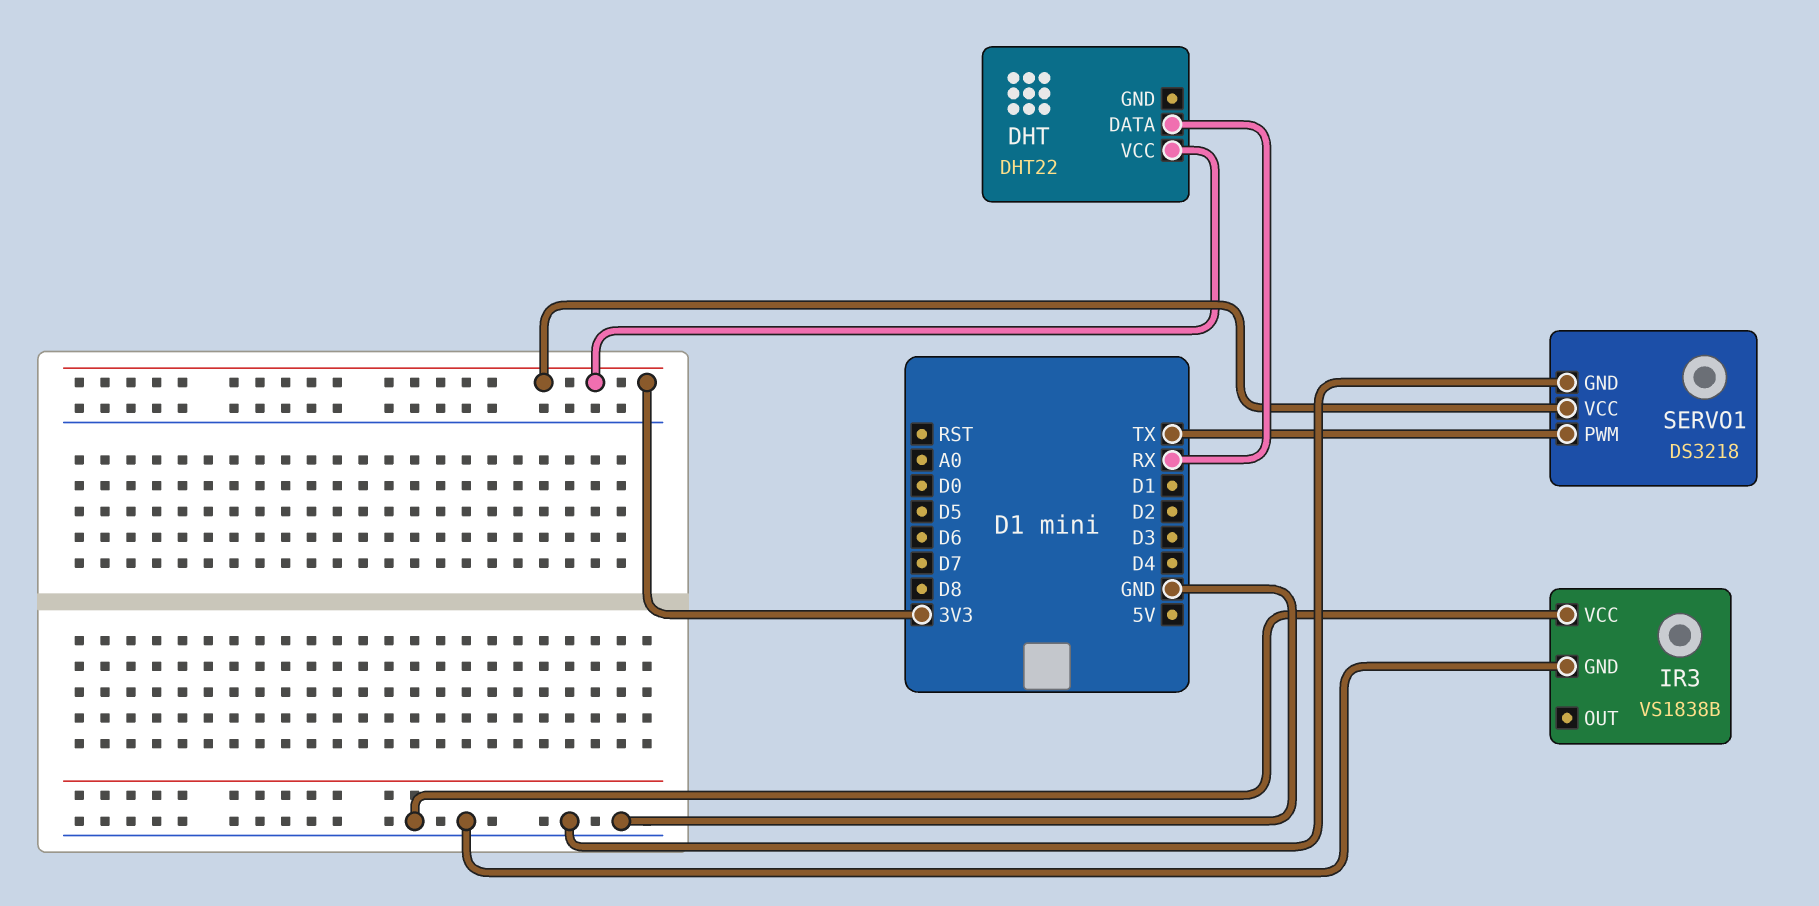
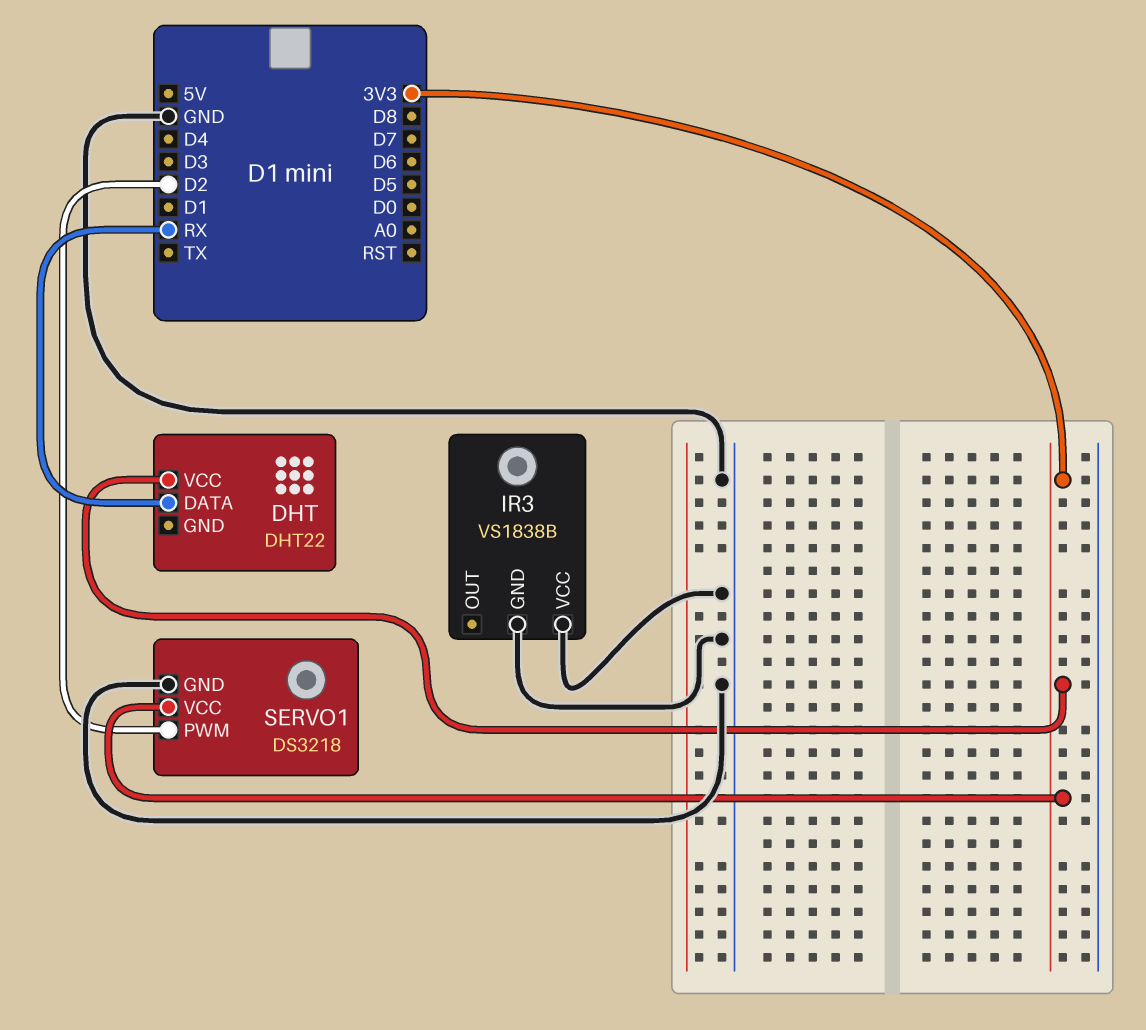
SERVO1 pin PWM: TX -> D2

